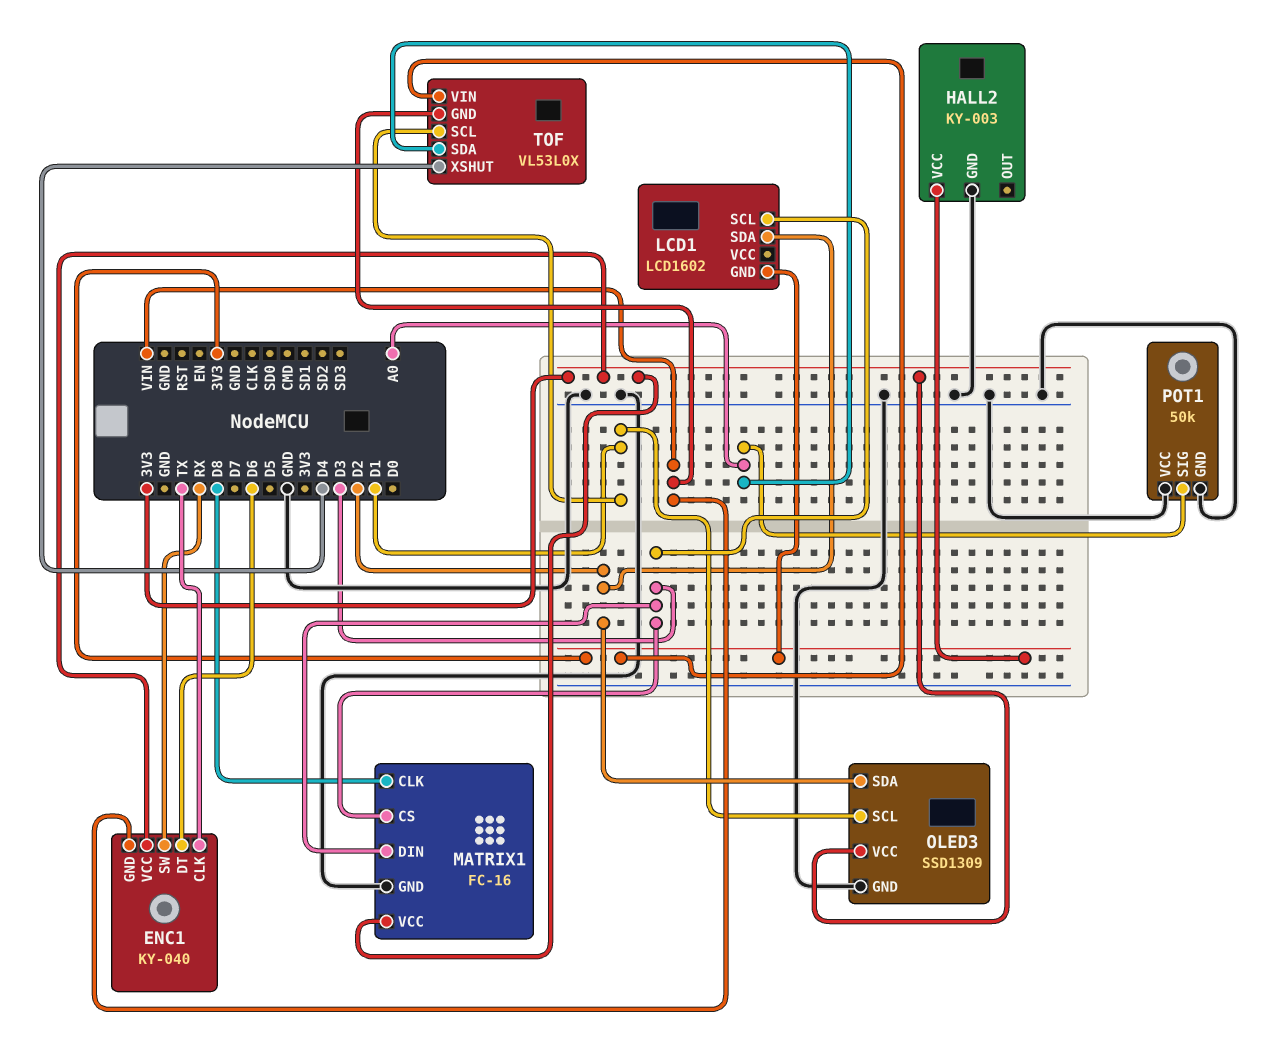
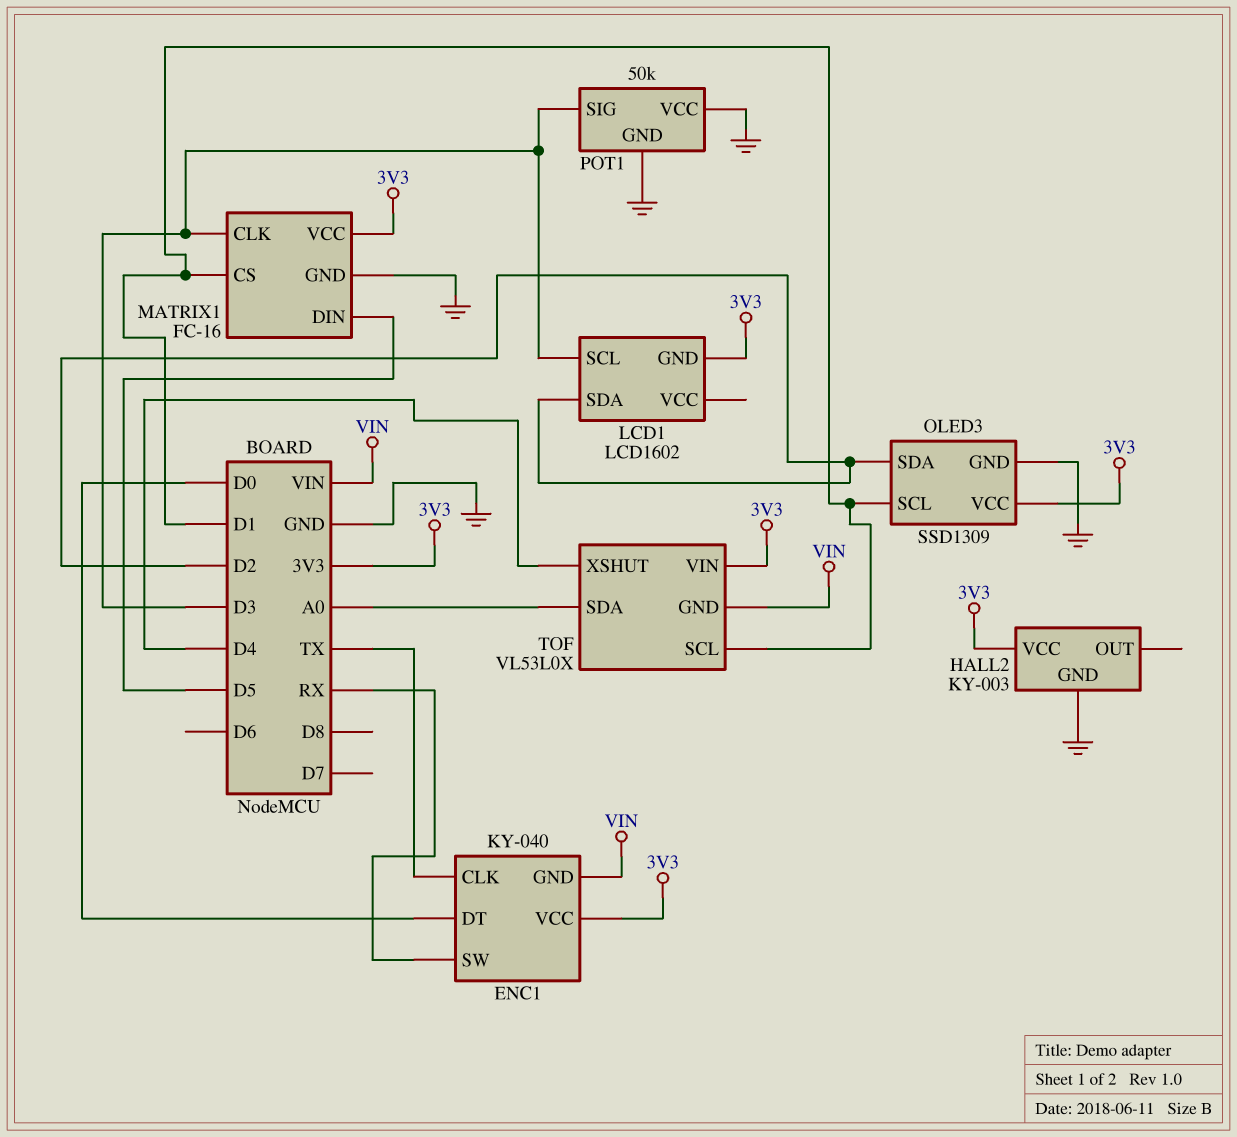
ENC1 pin DT: D6 -> D0
MATRIX1 pin CLK: D8 -> D3
MATRIX1 pin CS: D3 -> D1
MATRIX1 pin DIN: D3 -> D5
POT1 pin SIG: A0 -> D3

